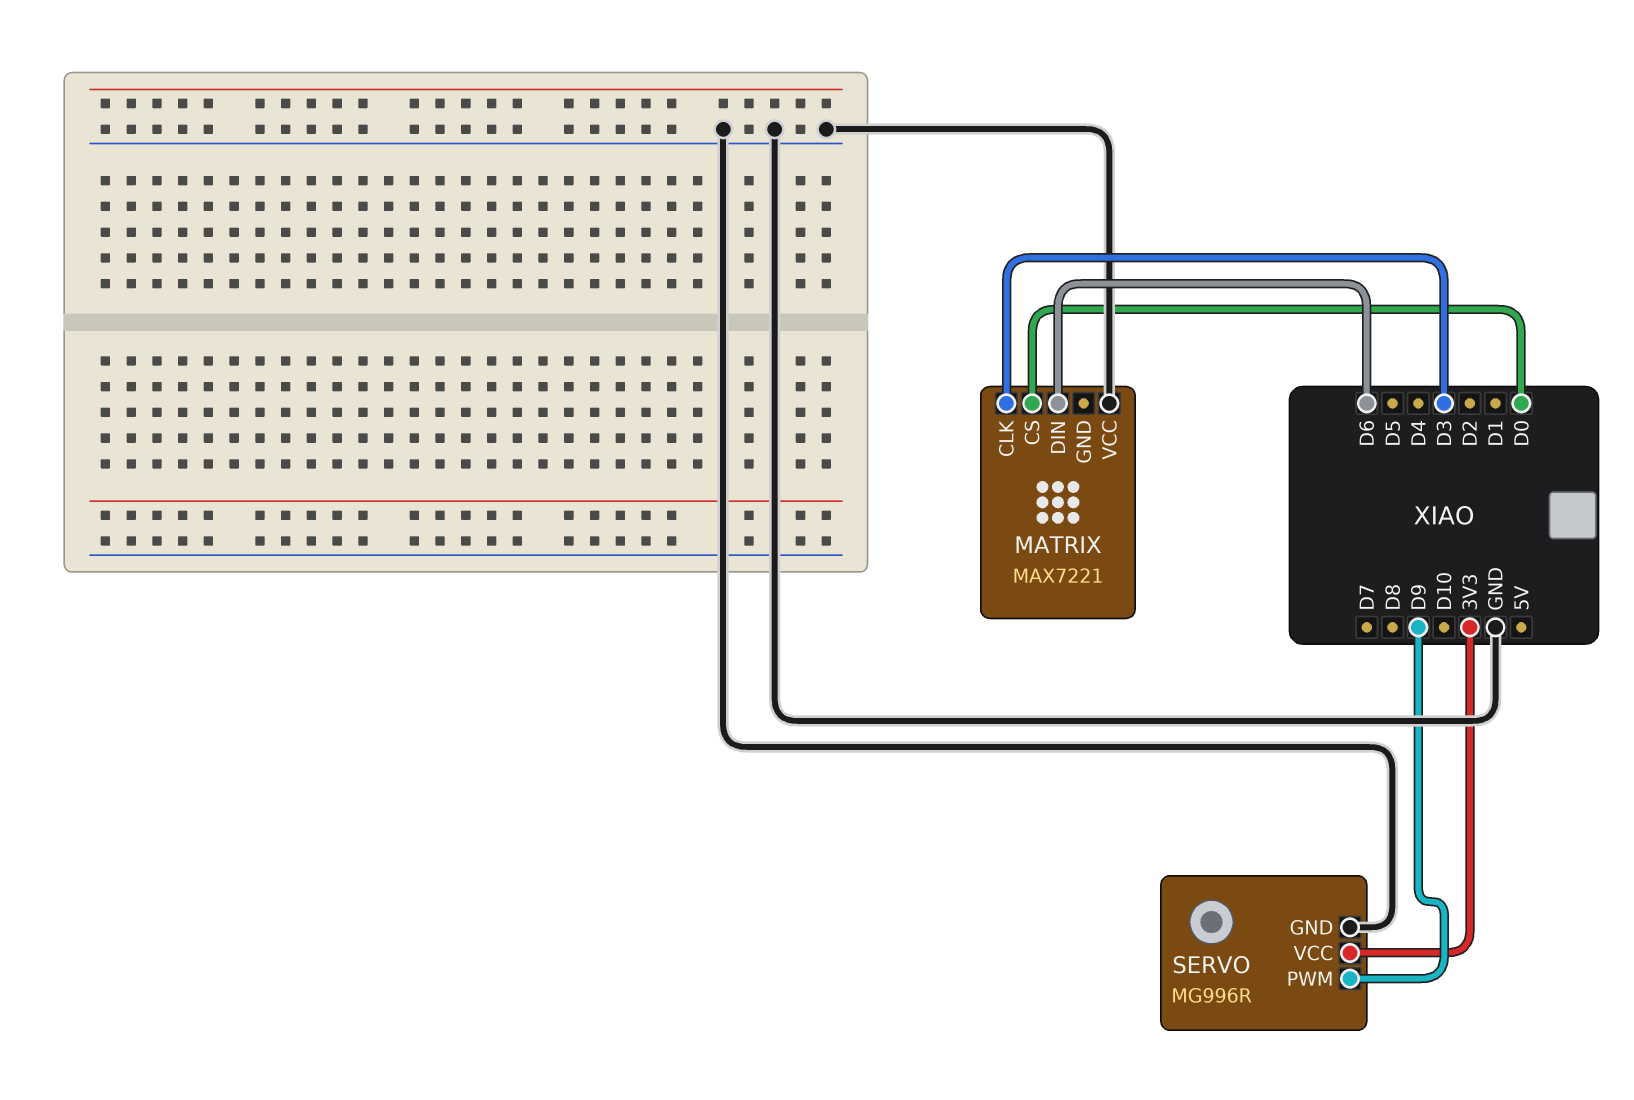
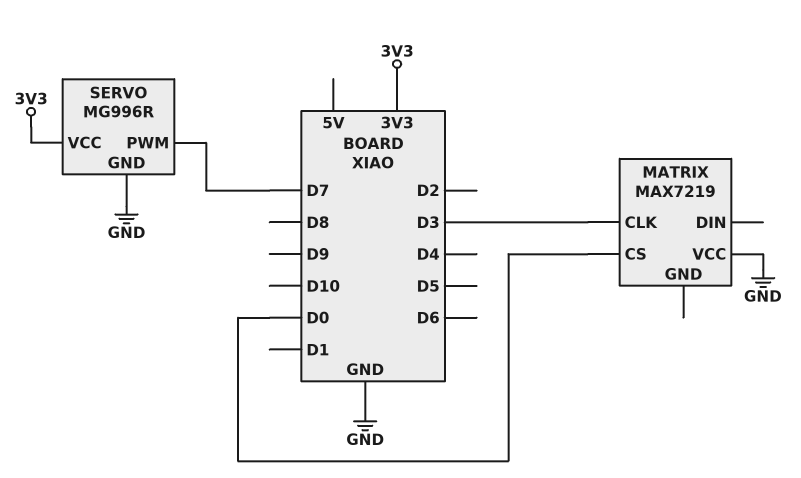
MATRIX: MAX7221 -> MAX7219
MATRIX pin DIN: D6 -> none
SERVO pin PWM: D9 -> D7

